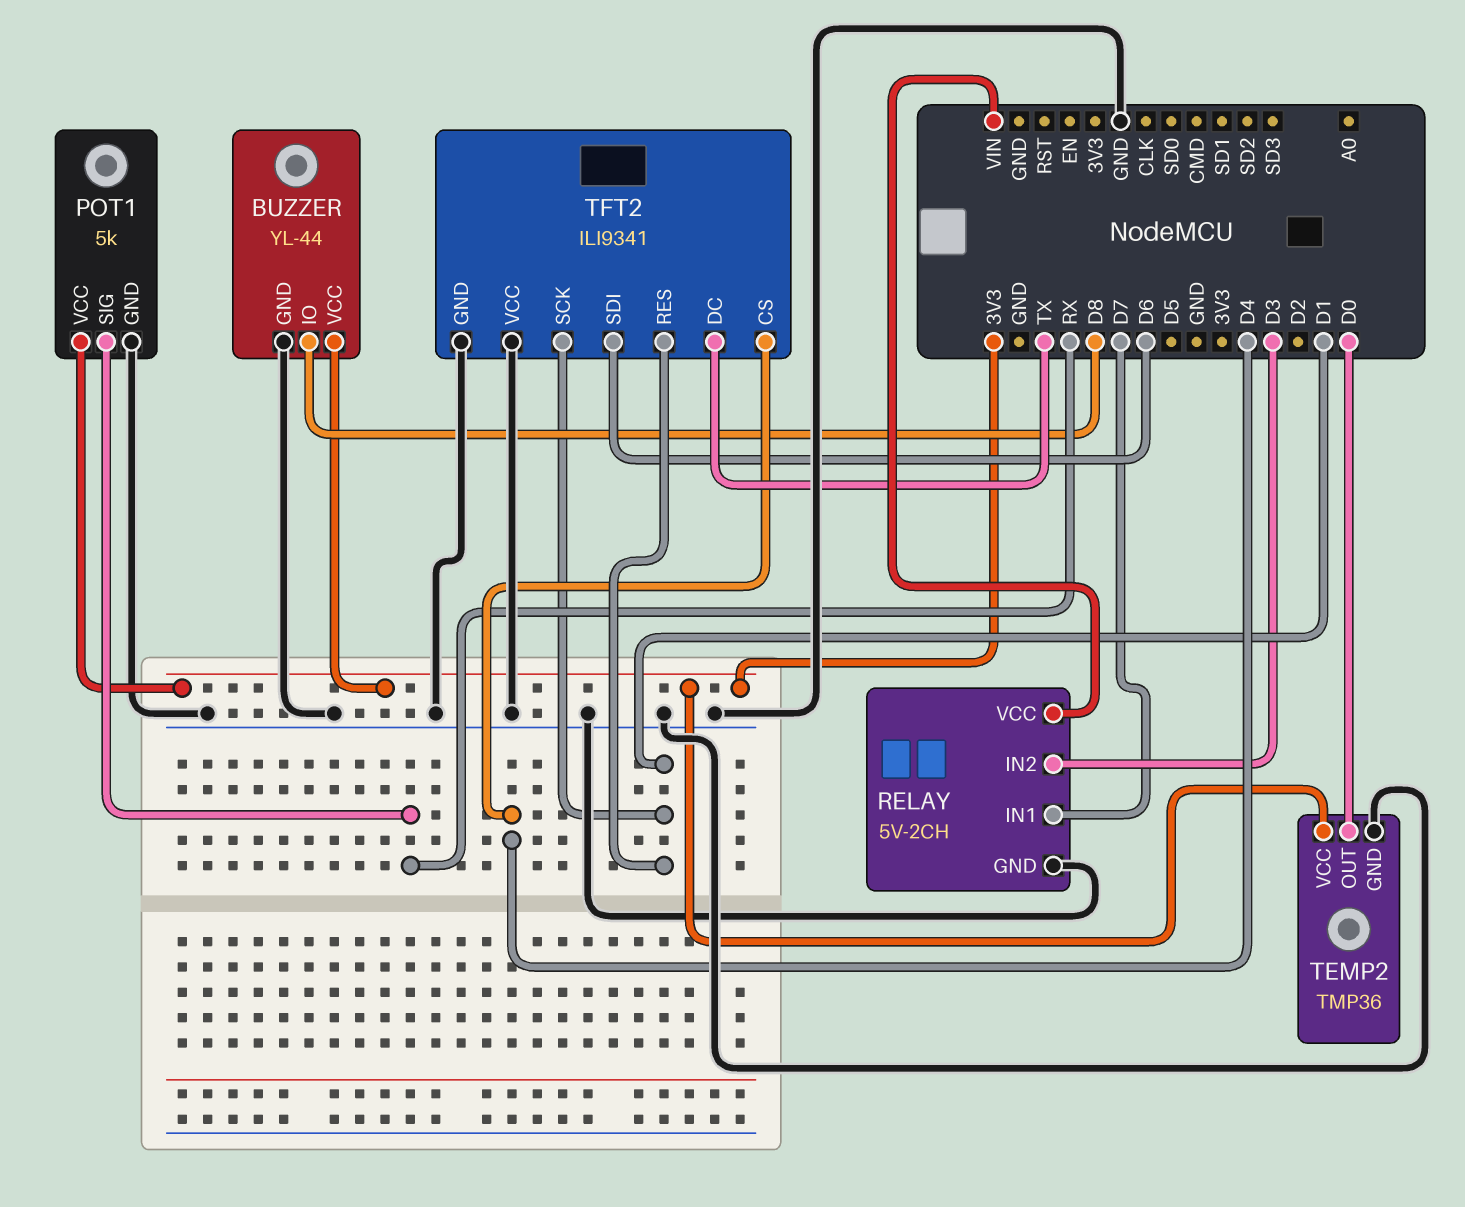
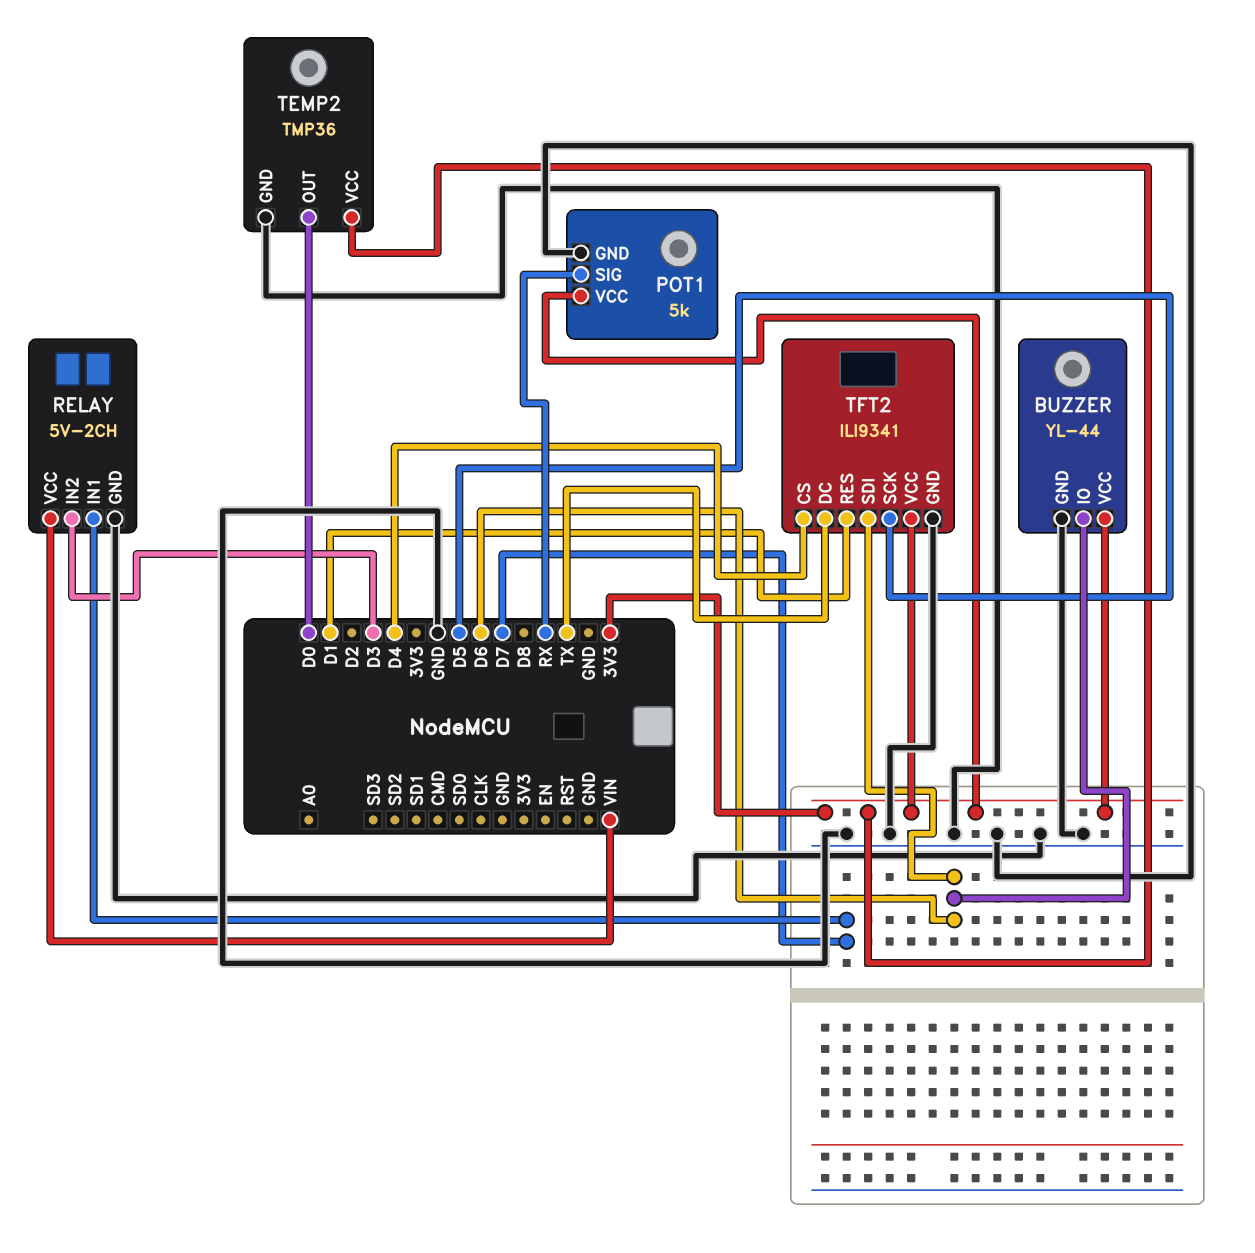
BUZZER pin IO: D8 -> D6
TFT2 pin SCK: D1 -> D5
TFT2 pin VCC: GND -> 3V3

